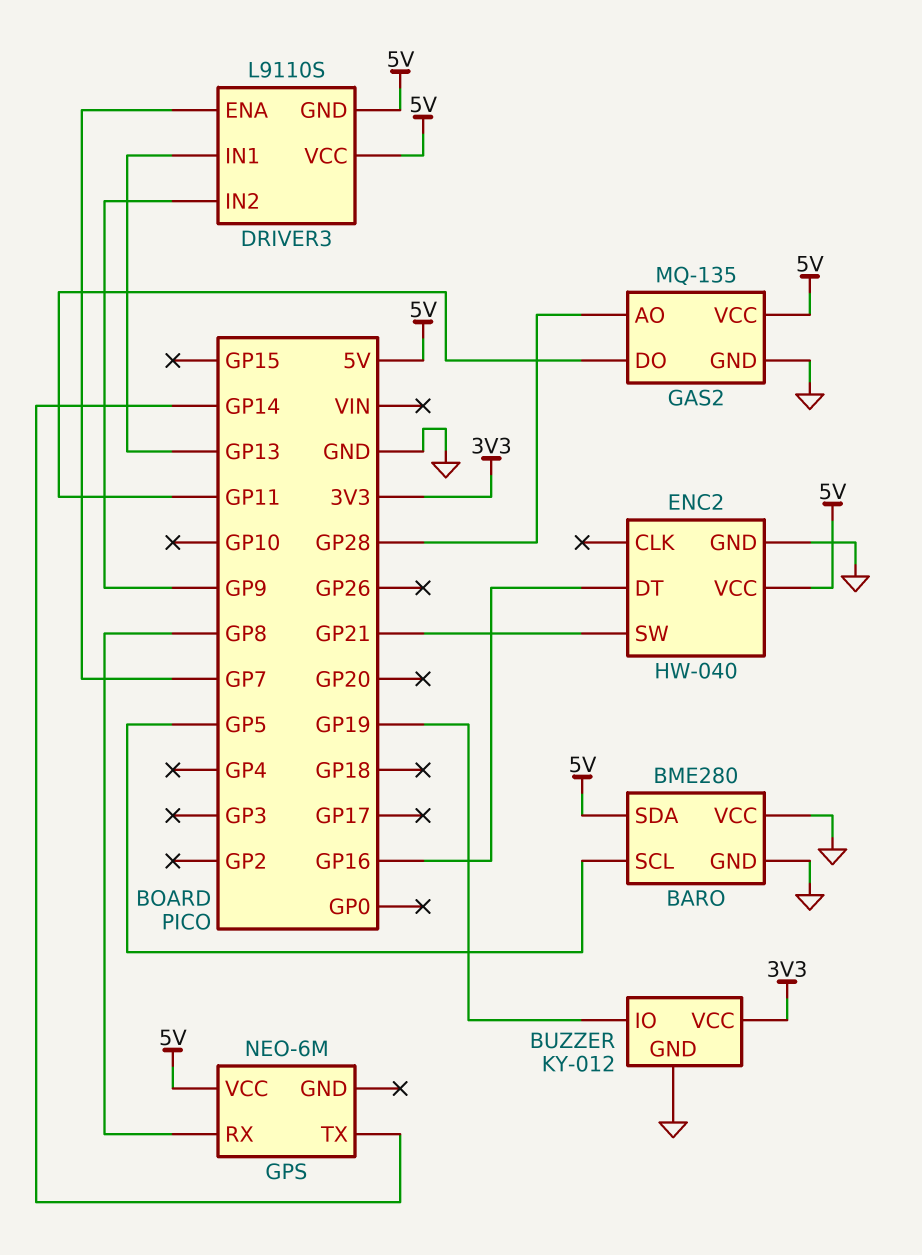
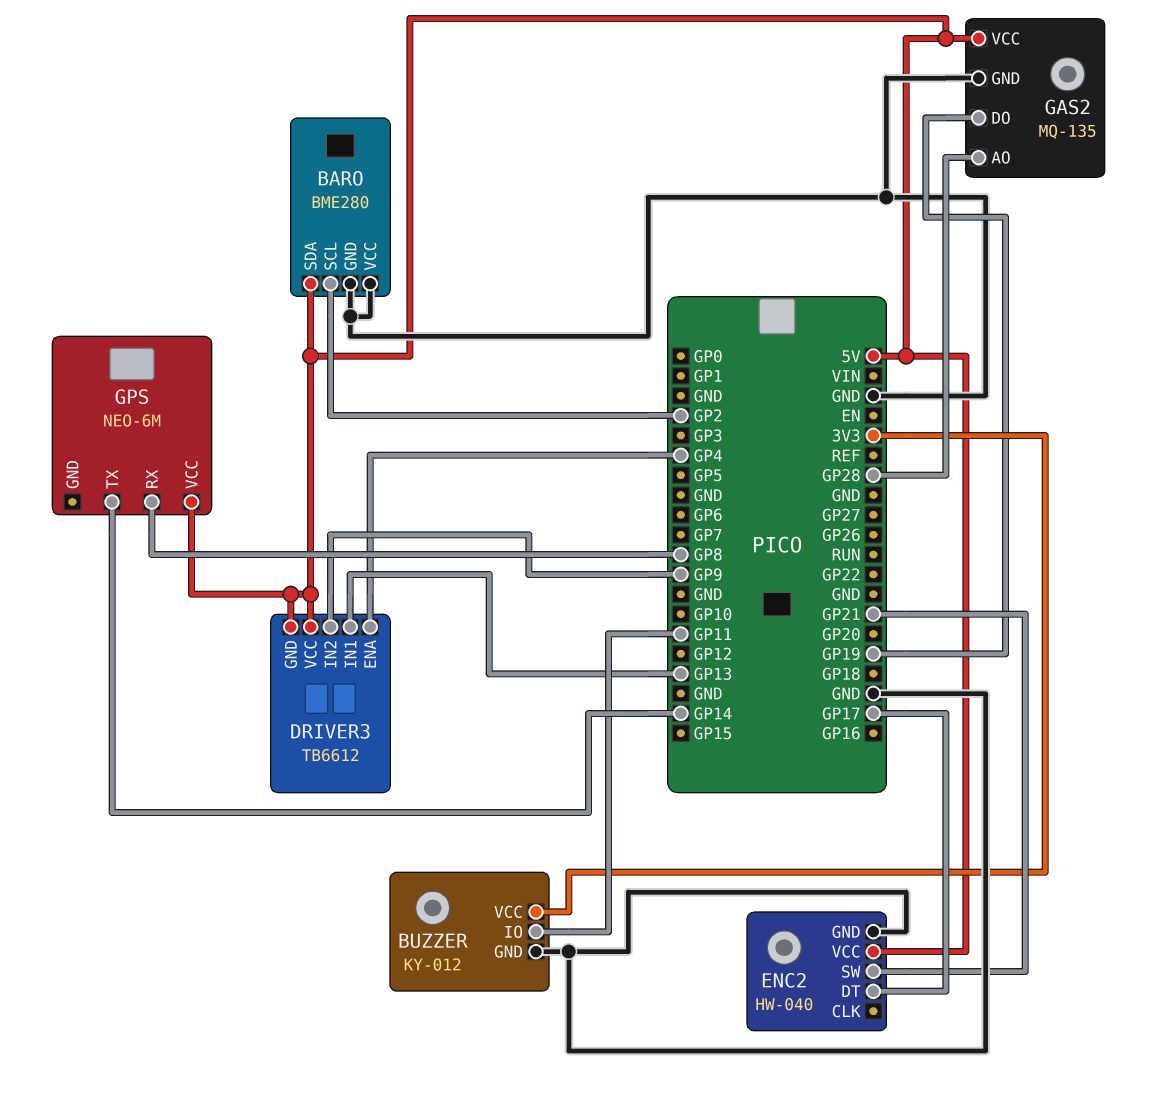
BARO pin SCL: GP5 -> GP2
BUZZER pin IO: GP19 -> GP11
DRIVER3: L9110S -> TB6612
DRIVER3 pin ENA: GP7 -> GP4
ENC2 pin DT: GP16 -> GP17
GAS2 pin DO: GP11 -> GP19

